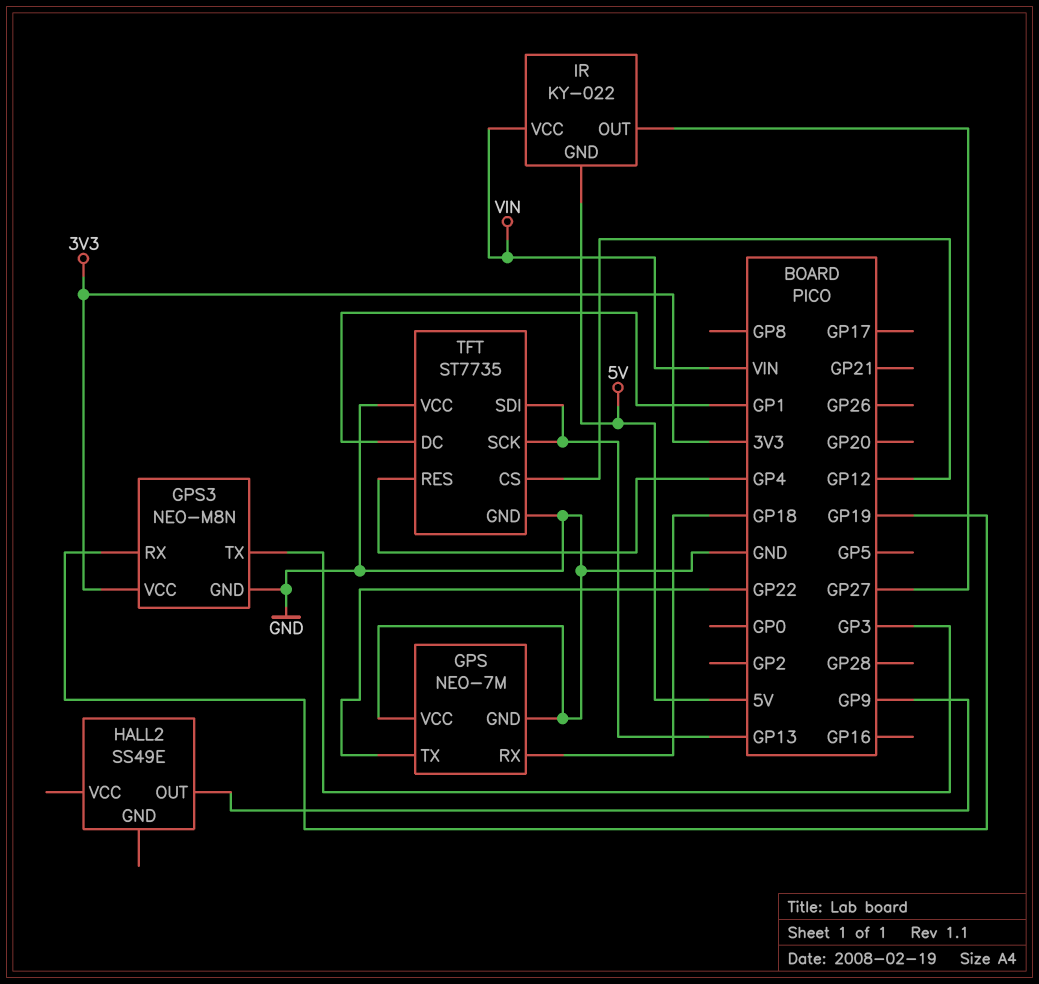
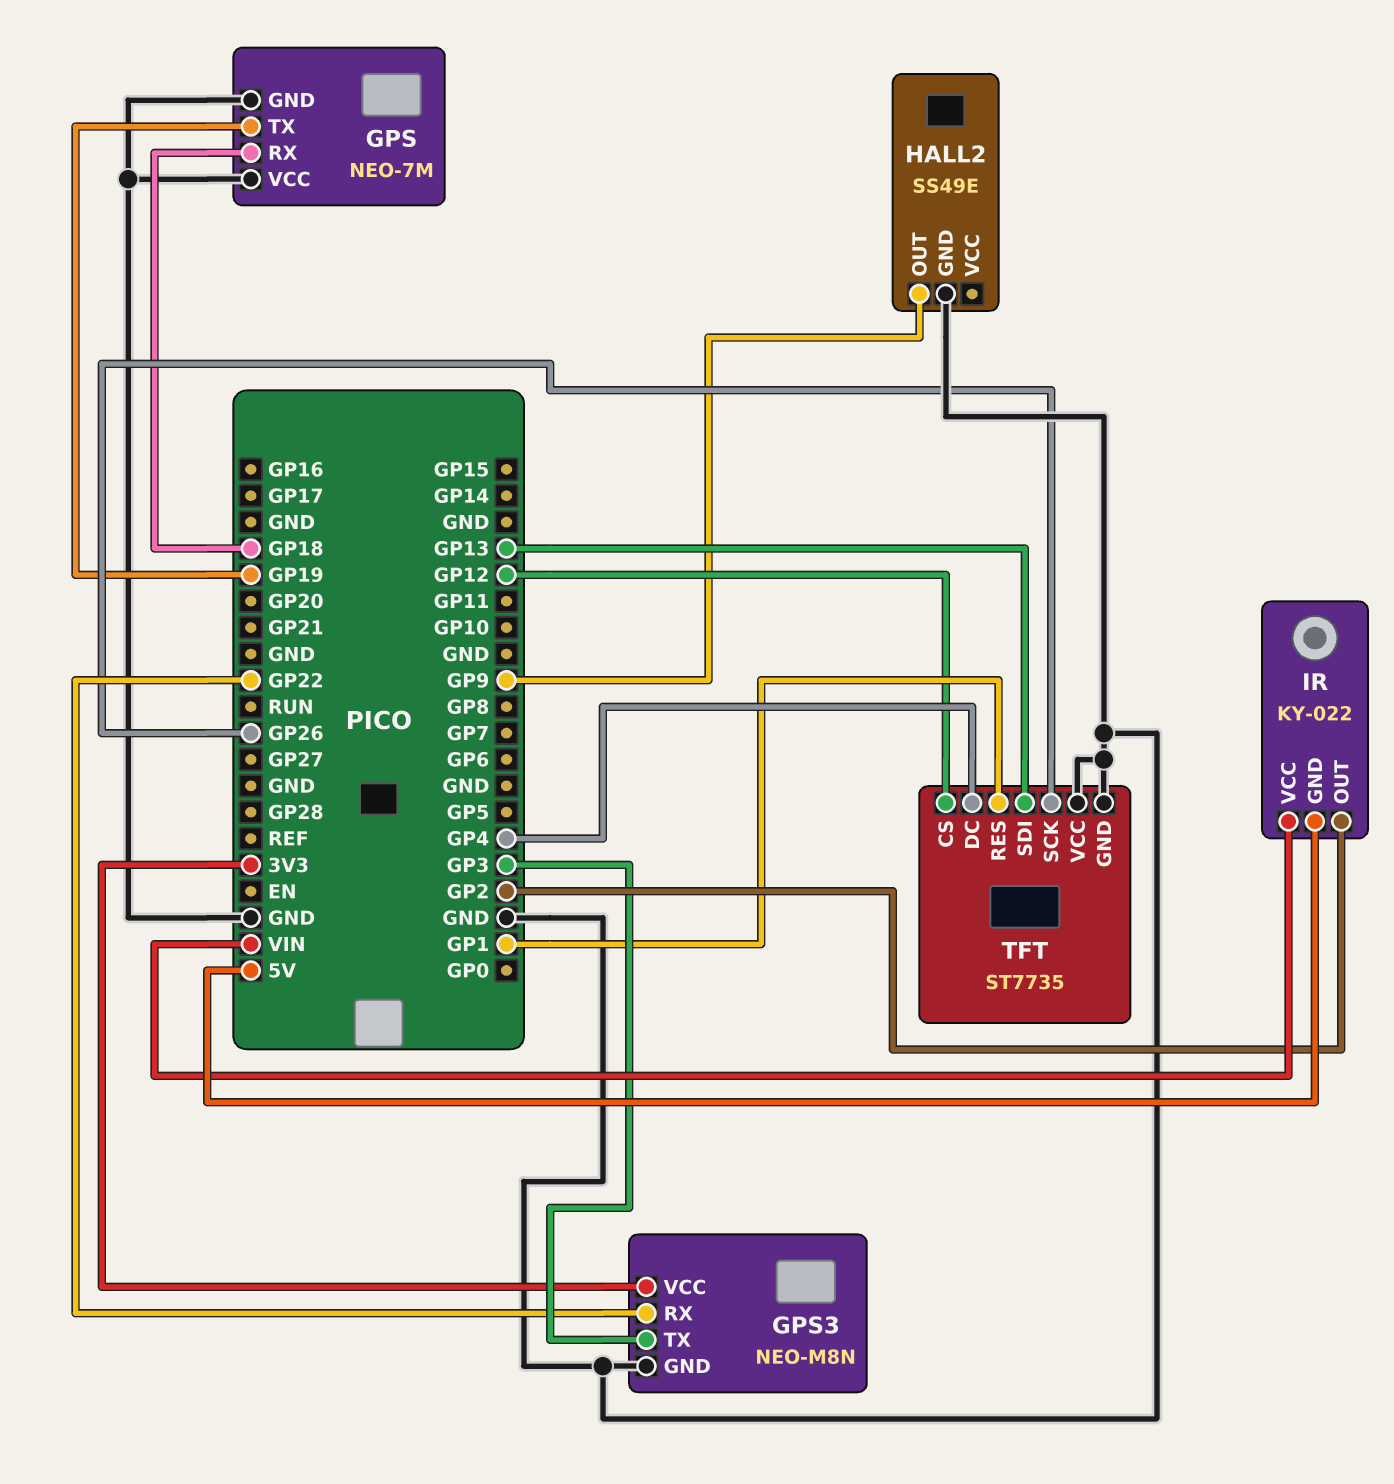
GPS pin TX: GP22 -> GP19
GPS3 pin RX: GP19 -> GP22
HALL2 pin GND: none -> GND
IR pin OUT: GP27 -> GP2
TFT pin DC: GP1 -> GP4
TFT pin RES: GP4 -> GP1
TFT pin SCK: GP13 -> GP26

